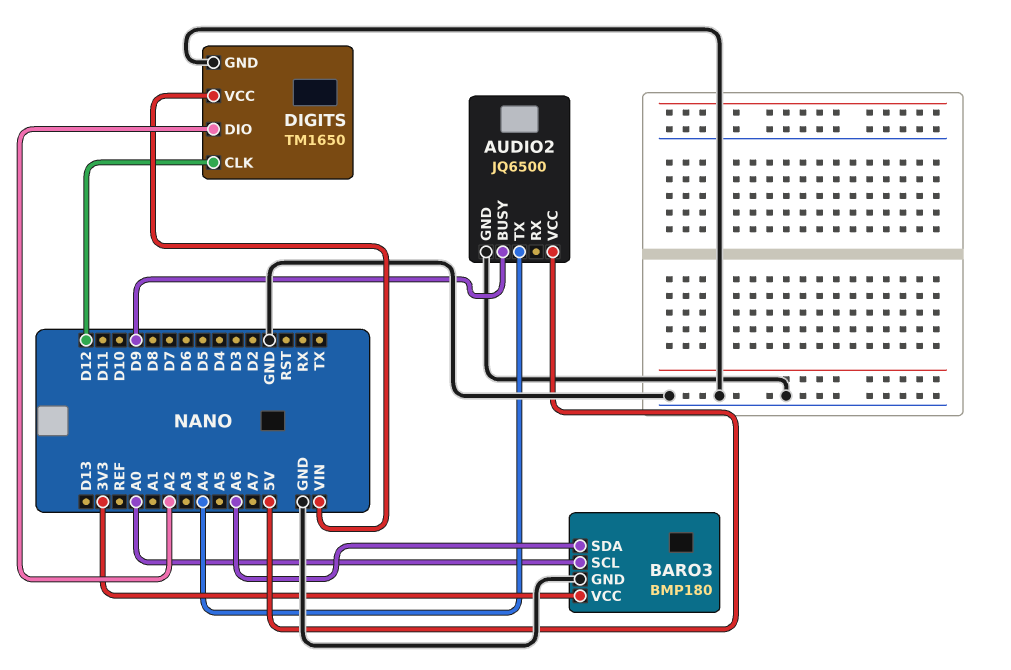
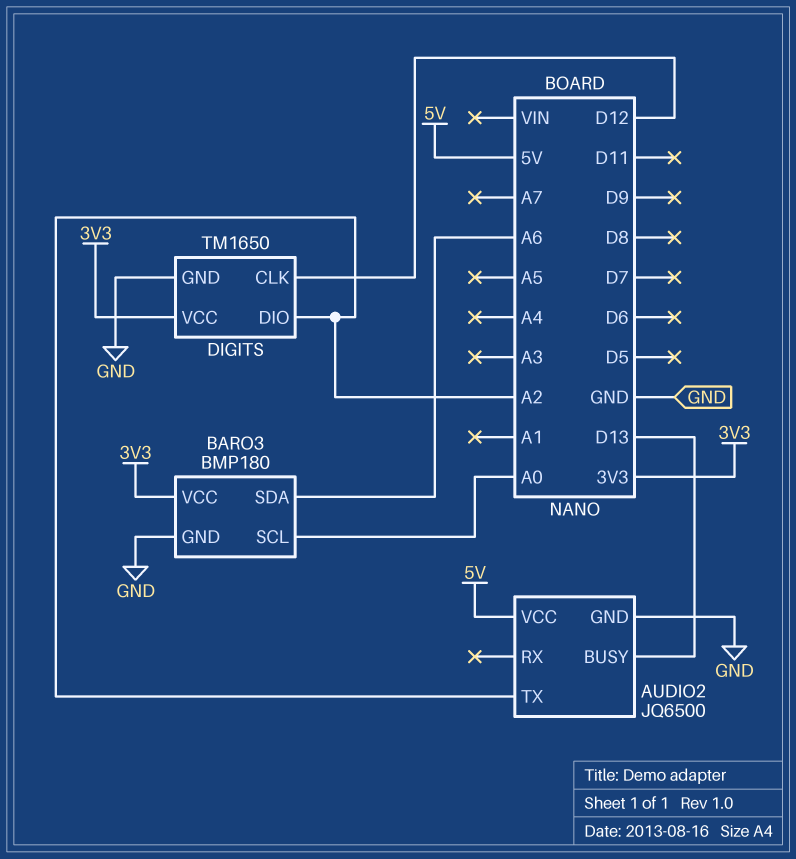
AUDIO2 pin BUSY: D9 -> D13
AUDIO2 pin TX: A4 -> A2
DIGITS pin VCC: VIN -> 3V3

